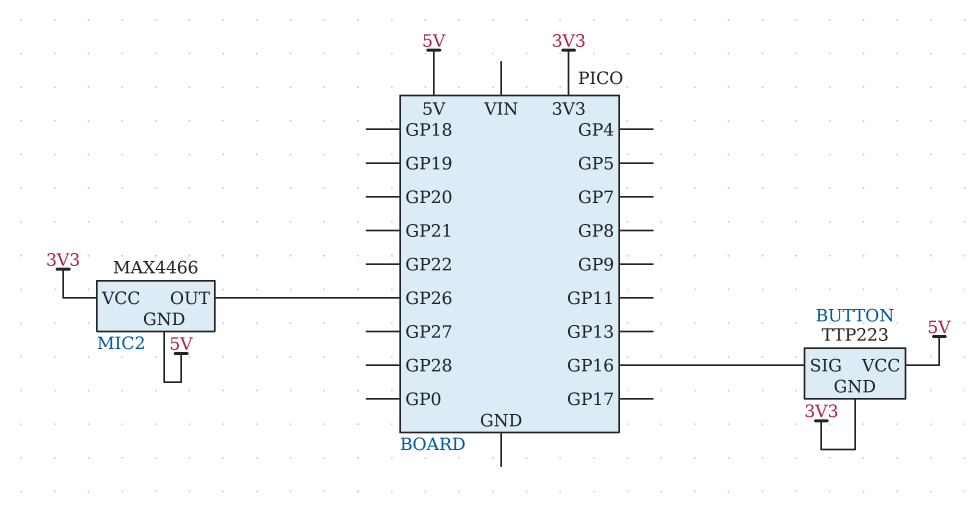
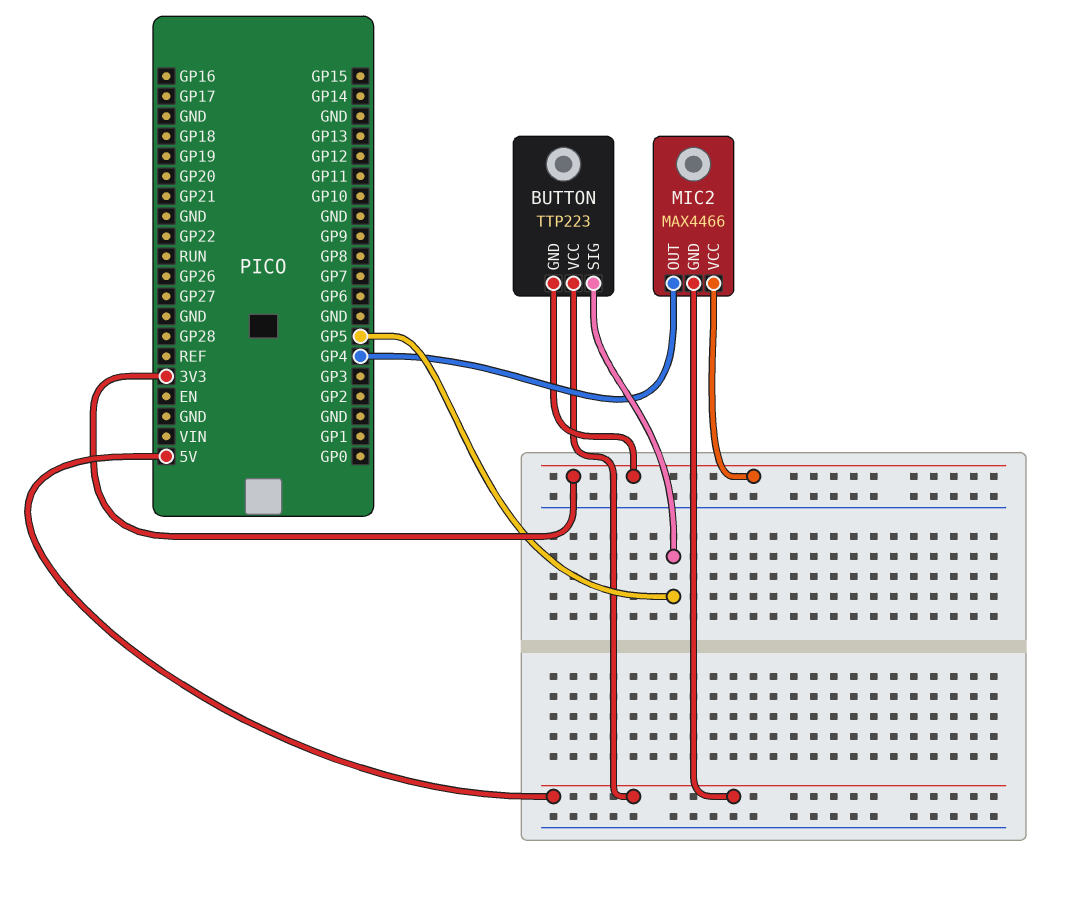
BUTTON pin SIG: GP16 -> GP5
MIC2 pin OUT: GP26 -> GP4

